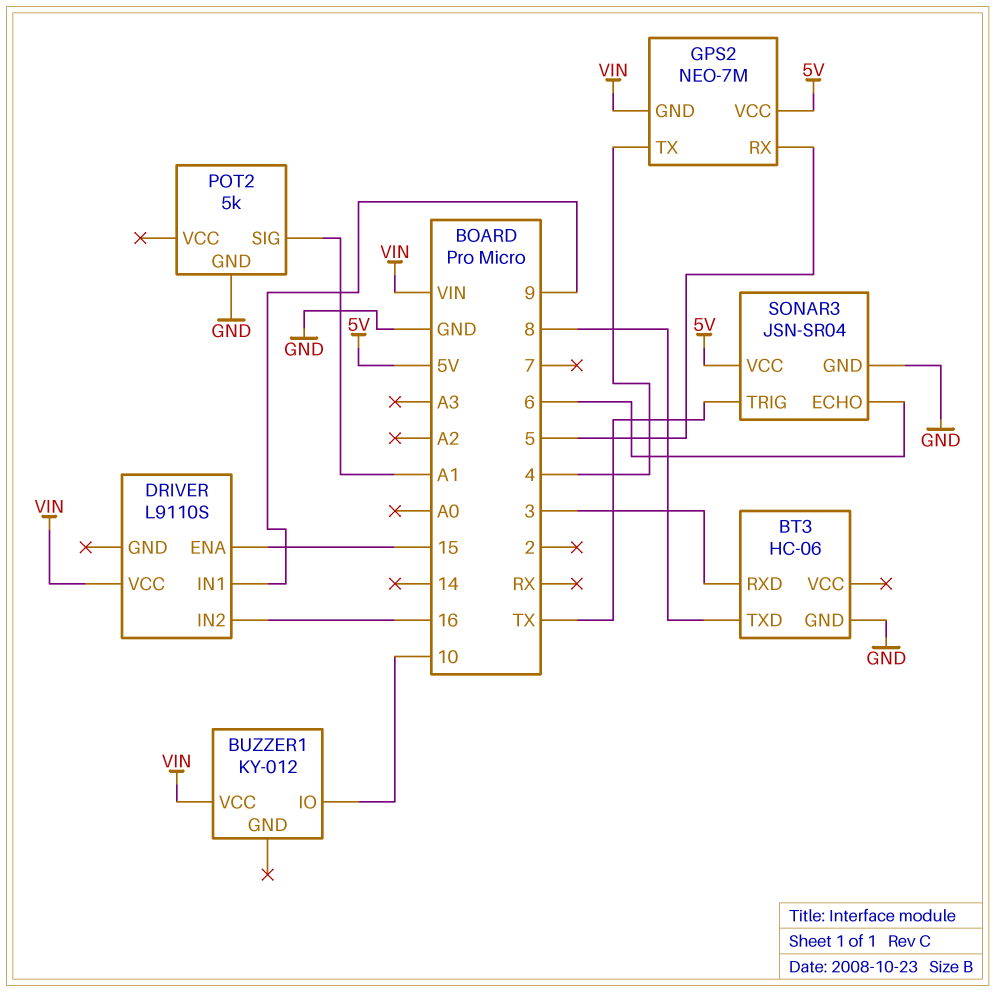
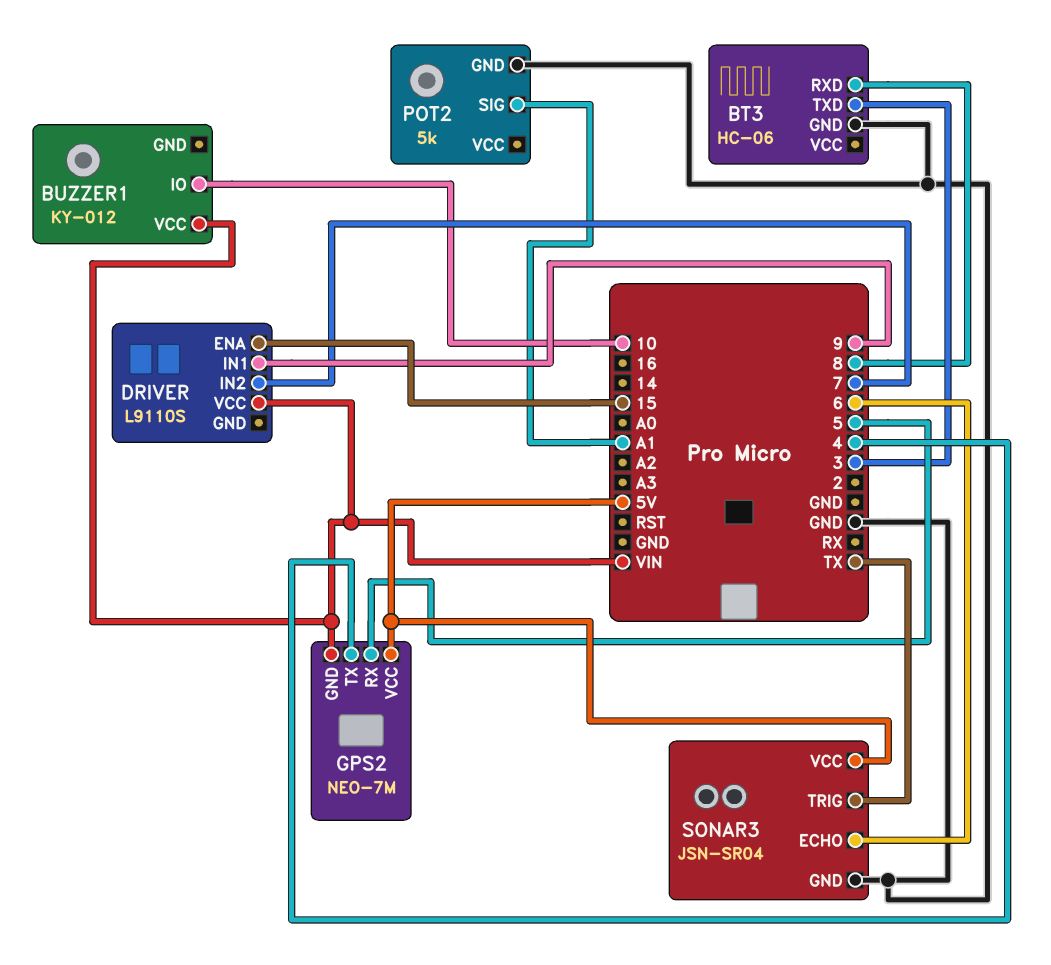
BT3 pin RXD: 3 -> 8
BT3 pin TXD: 8 -> 3
DRIVER pin IN2: 16 -> 7

